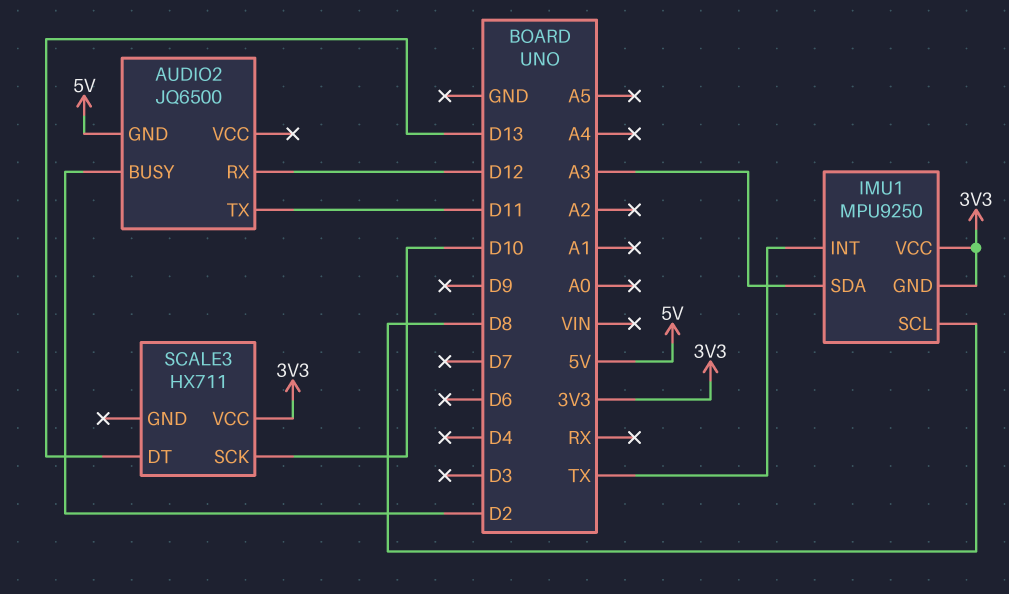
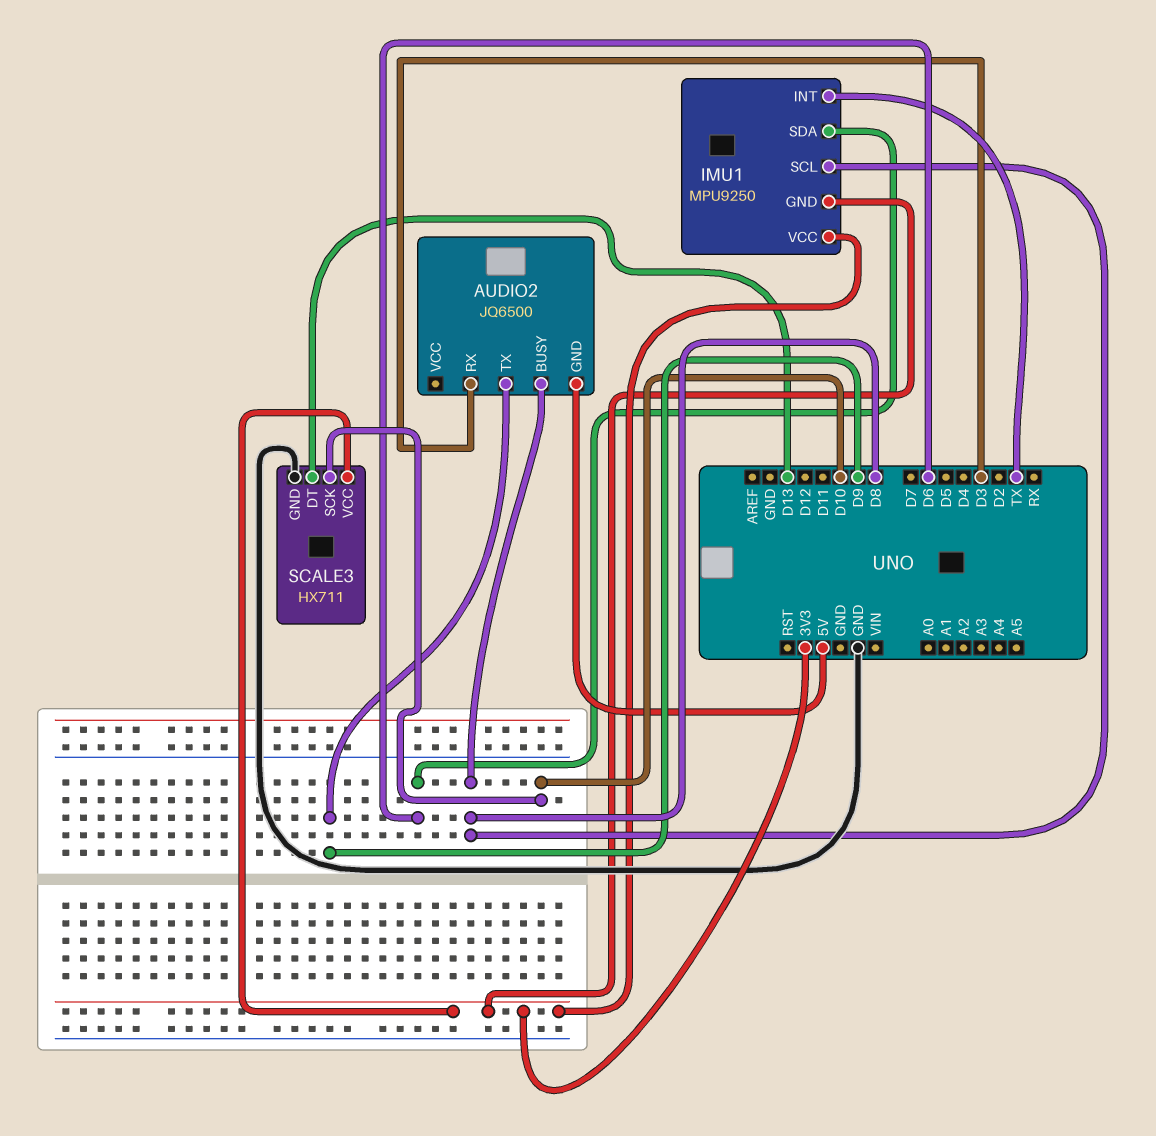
AUDIO2 pin BUSY: D2 -> D8
AUDIO2 pin RX: D12 -> D3
AUDIO2 pin TX: D11 -> D9
IMU1 pin SDA: A3 -> D6
SCALE3 pin GND: none -> GND

